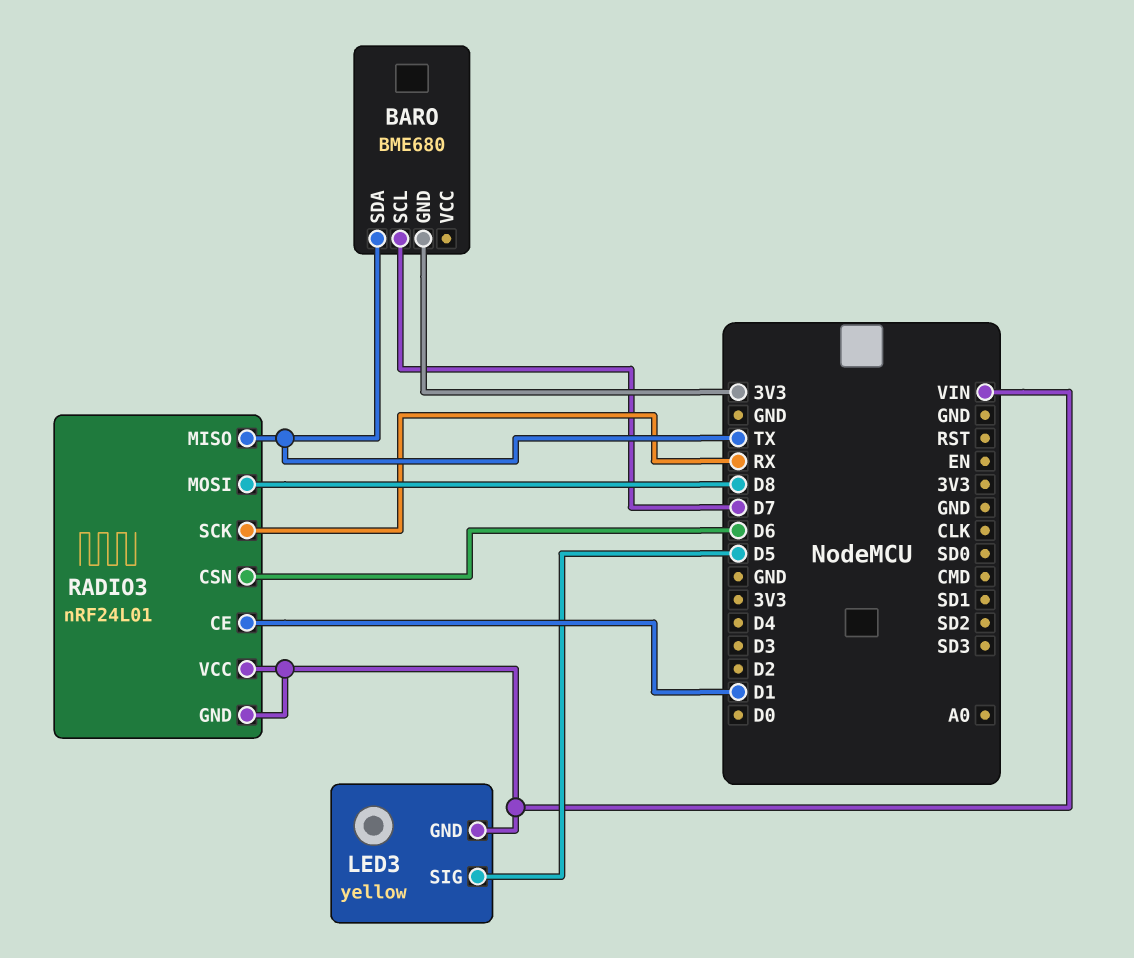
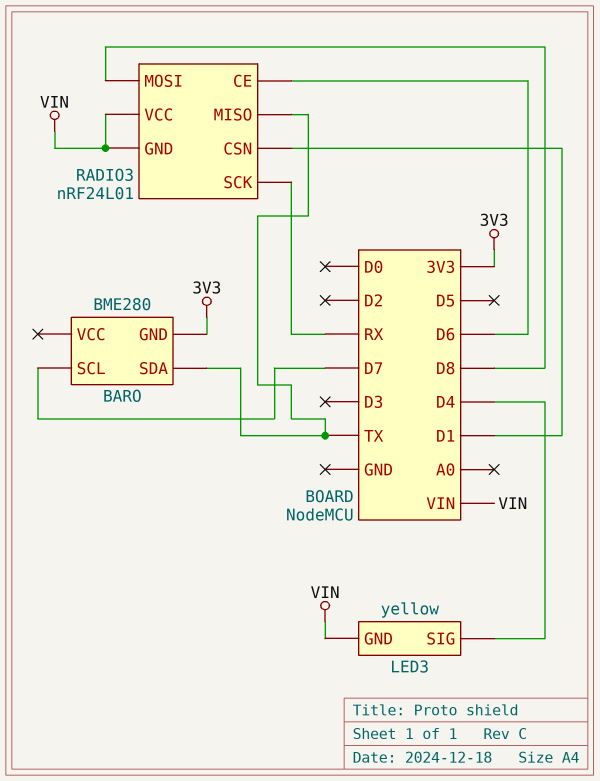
BARO: BME680 -> BME280
LED3 pin SIG: D5 -> D4
RADIO3 pin CE: D1 -> D6
RADIO3 pin CSN: D6 -> D1

